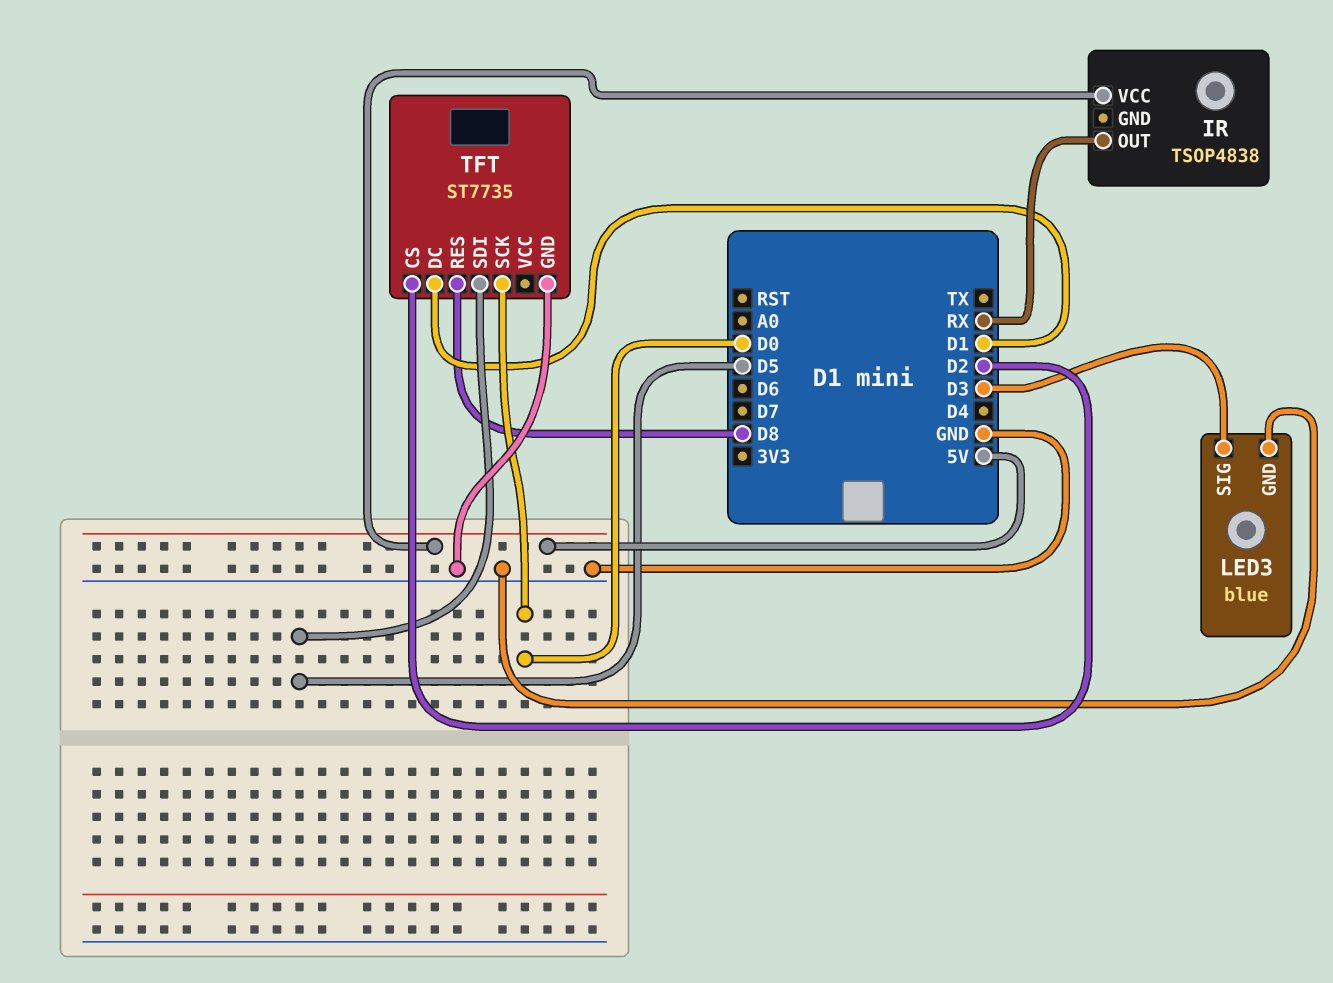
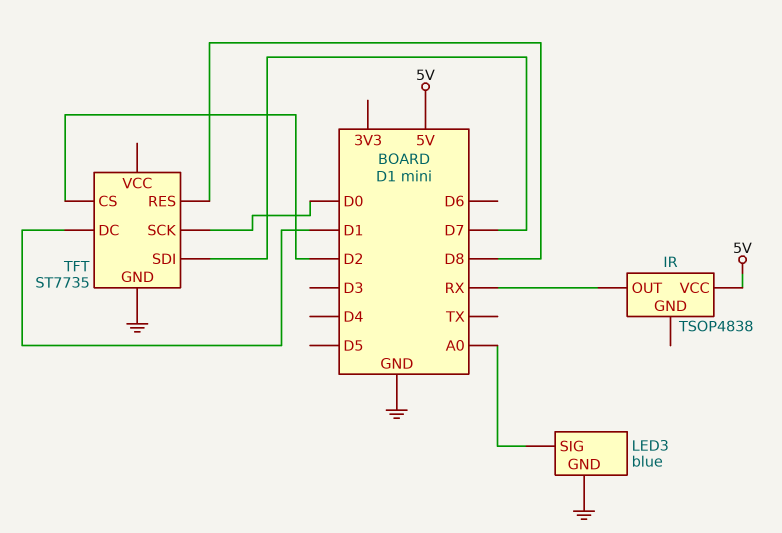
LED3 pin SIG: D3 -> A0
TFT pin SDI: D5 -> D7

